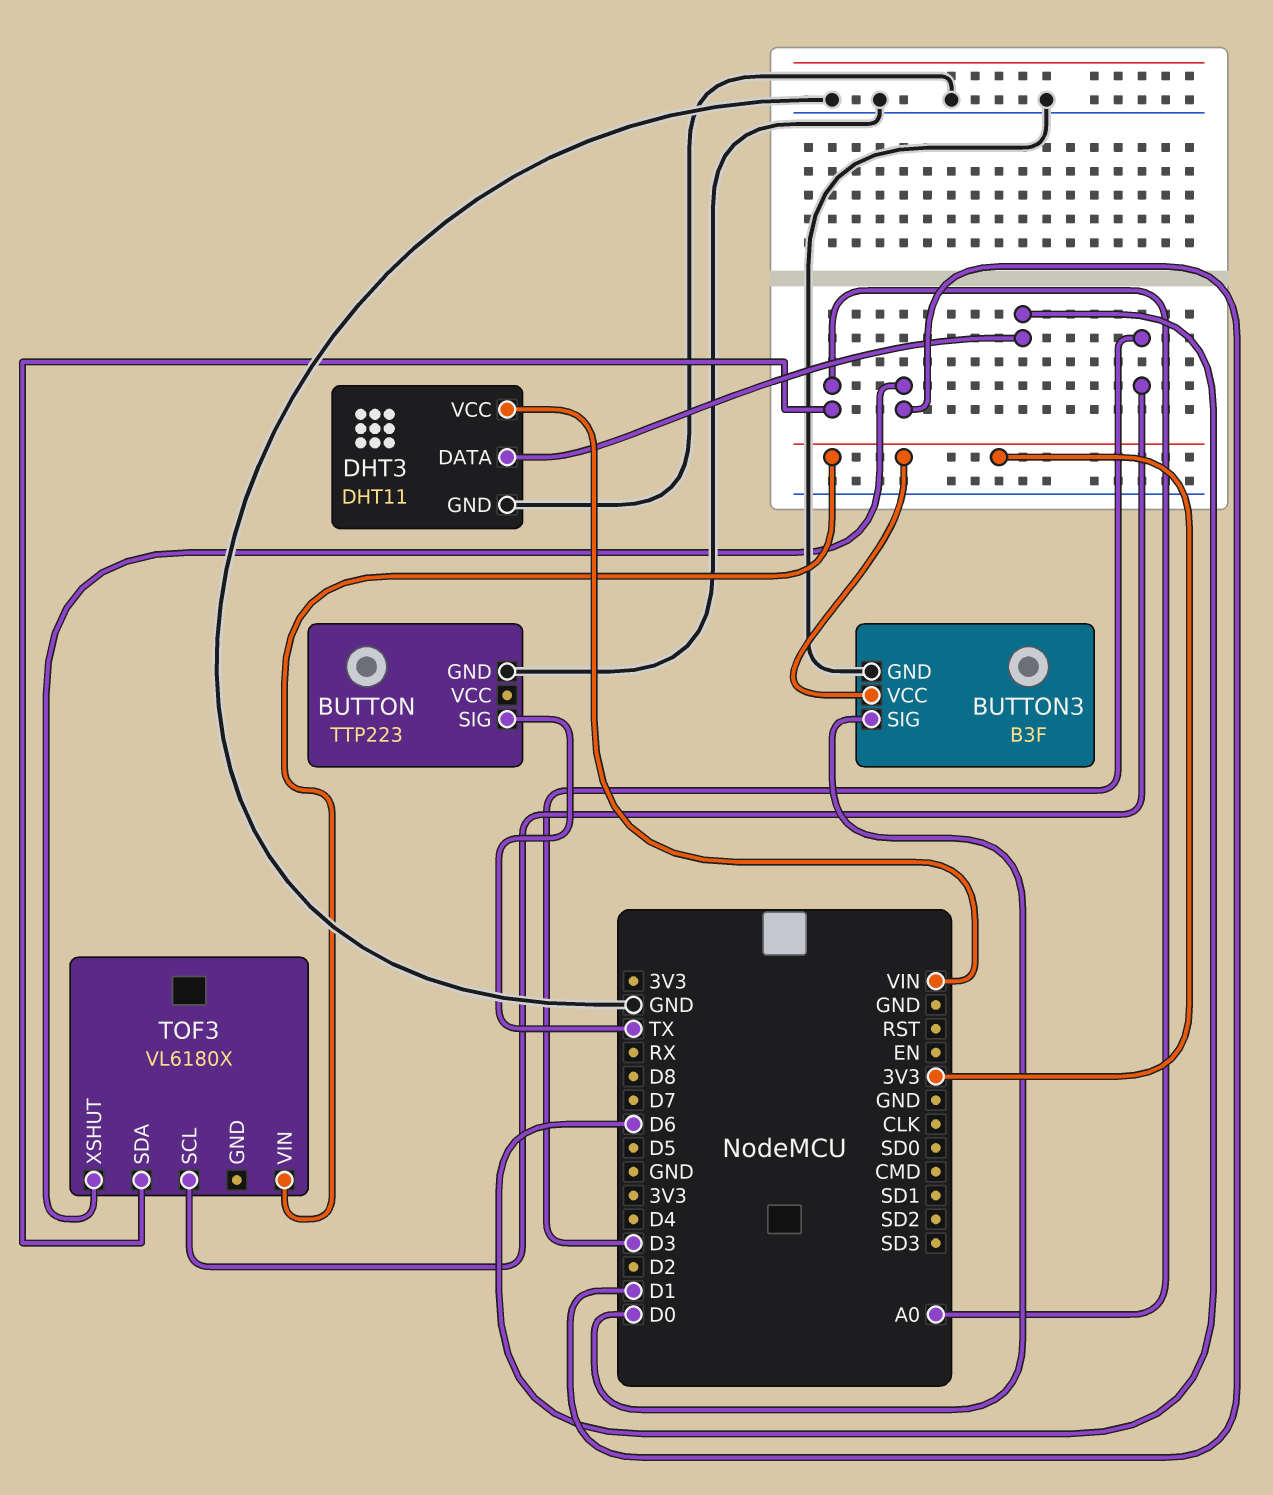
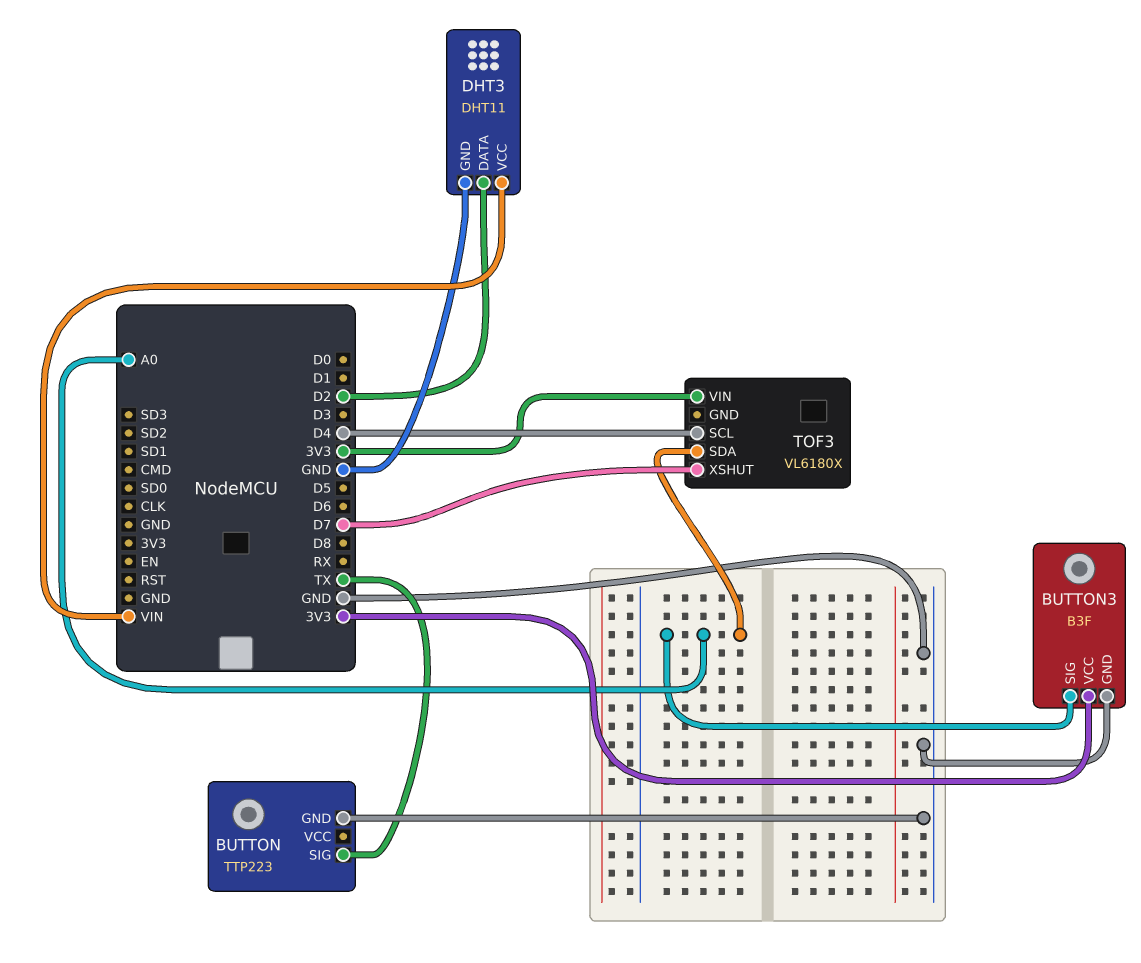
BUTTON3 pin SIG: D0 -> A0
DHT3 pin DATA: D6 -> D2
TOF3 pin SCL: D3 -> D4
TOF3 pin XSHUT: D1 -> D7

